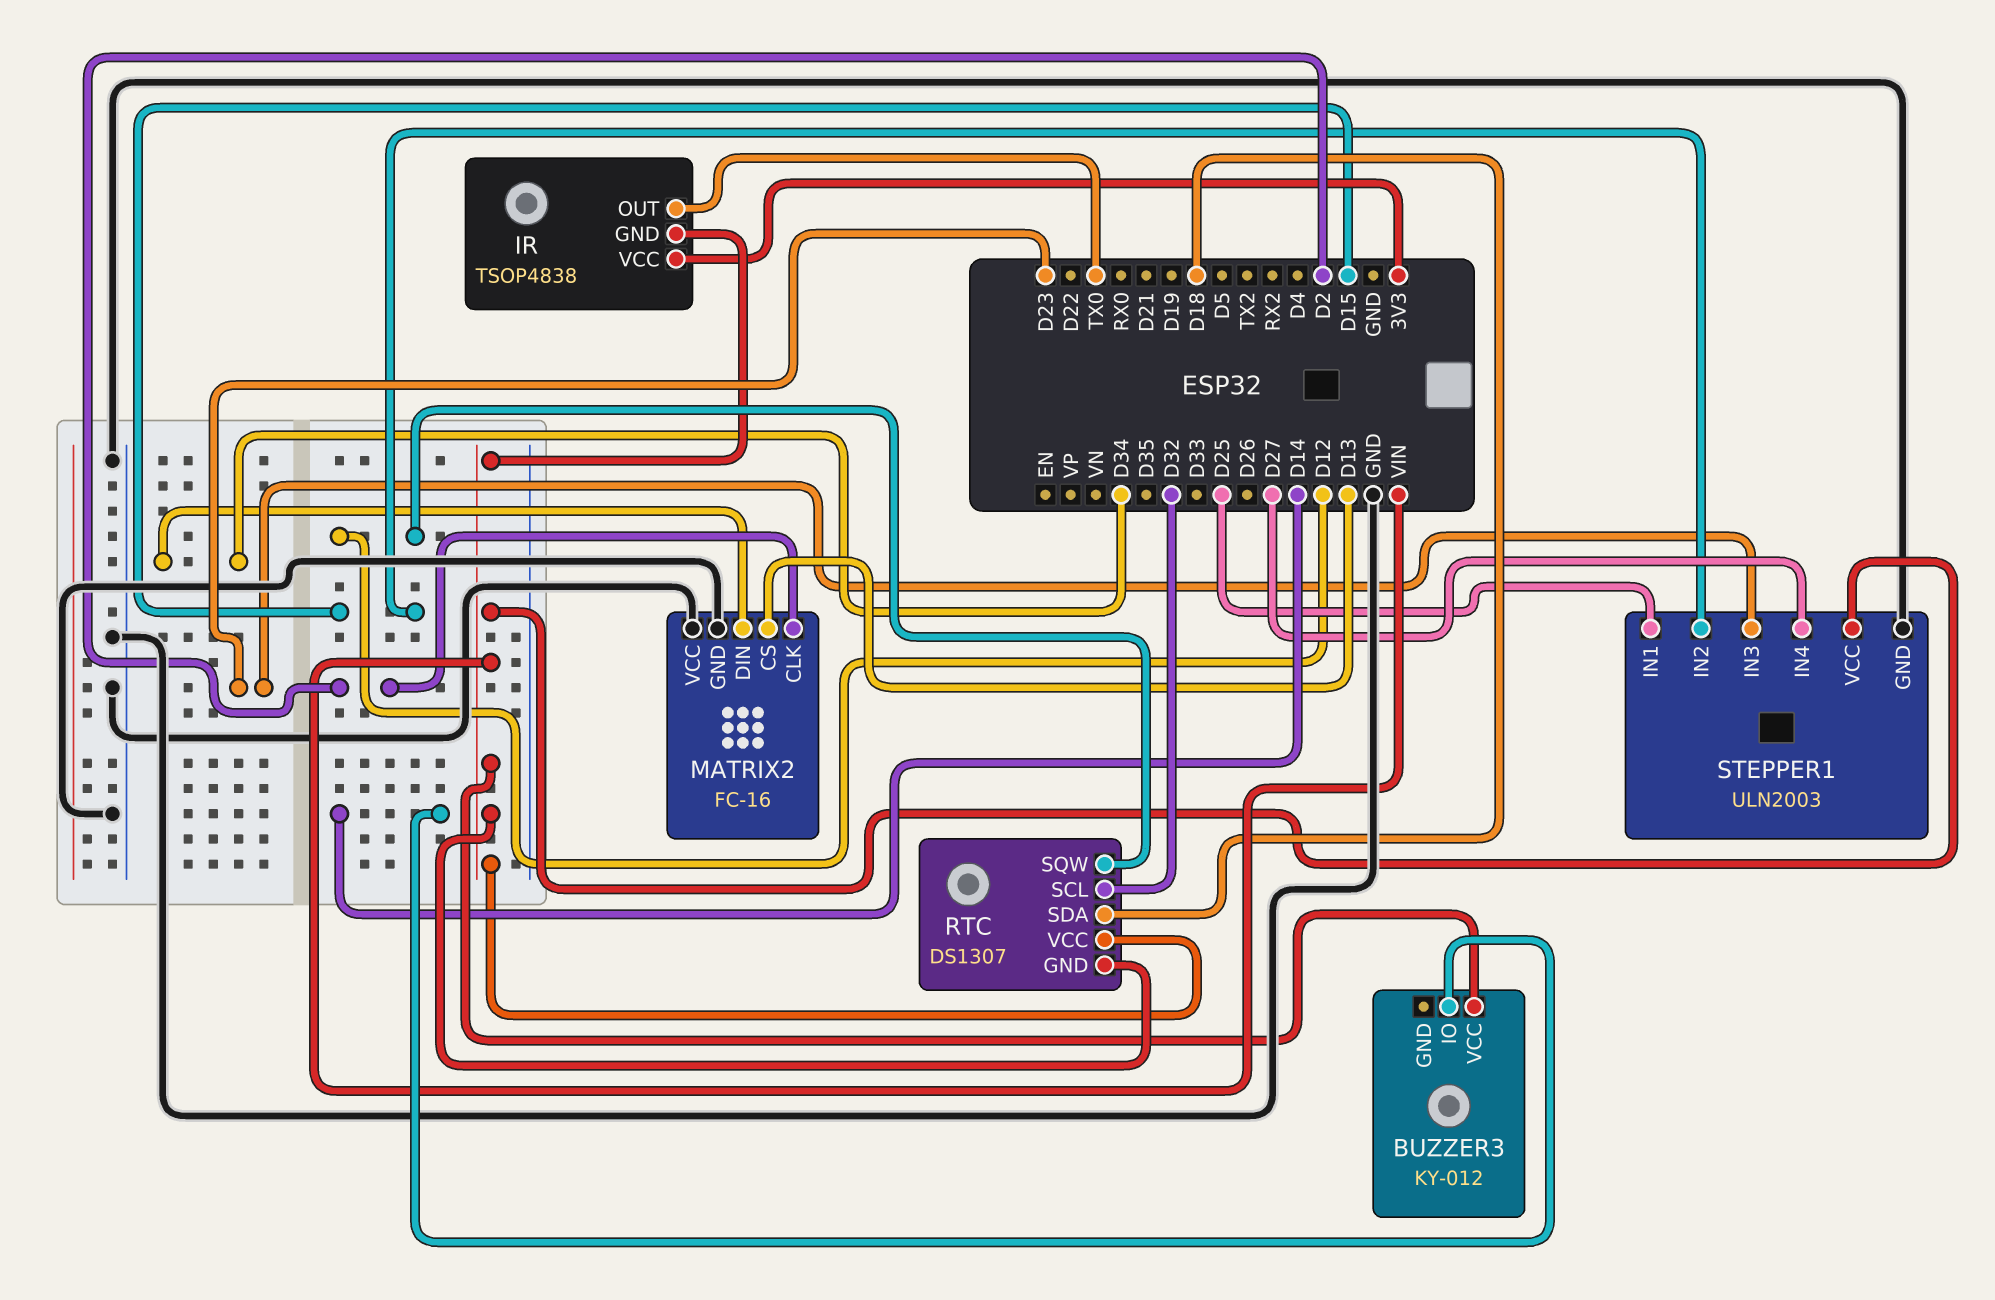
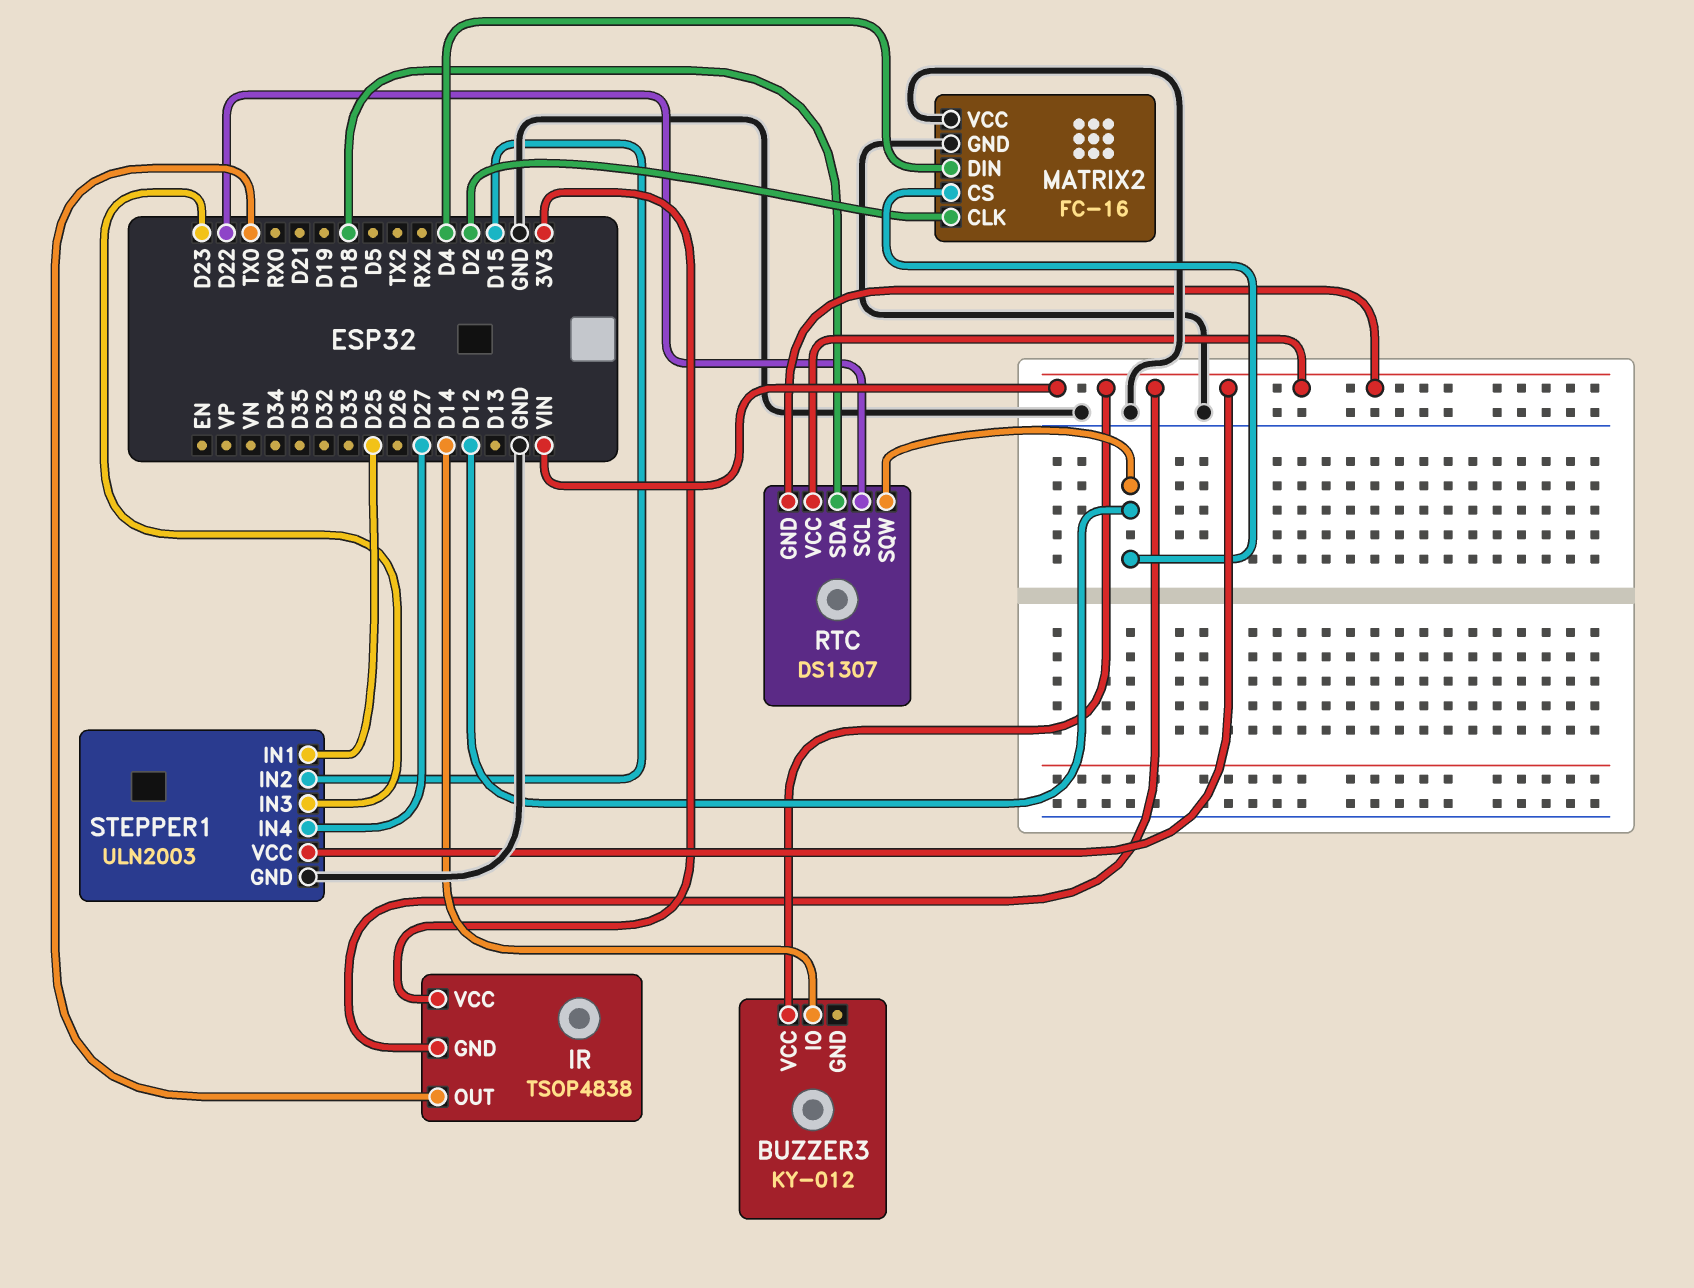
MATRIX2 pin CS: D13 -> D12
MATRIX2 pin DIN: D34 -> D4
RTC pin SCL: D32 -> D22

